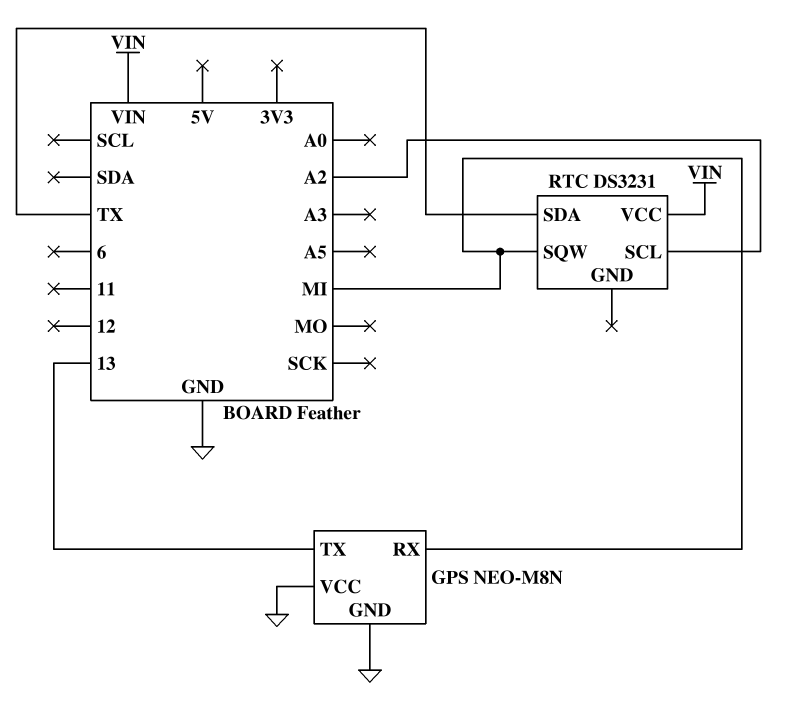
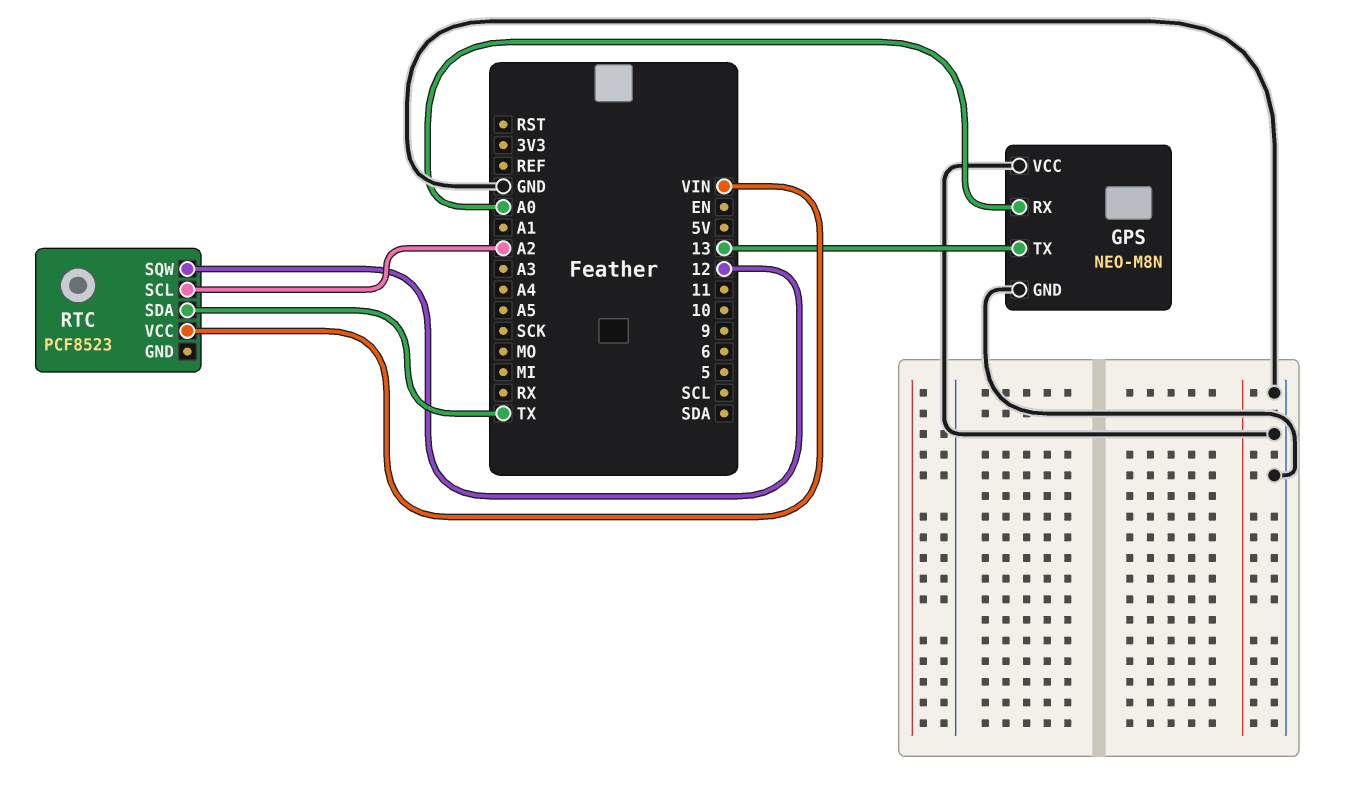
GPS pin RX: MI -> A0
RTC: DS3231 -> PCF8523
RTC pin SQW: MI -> 12

